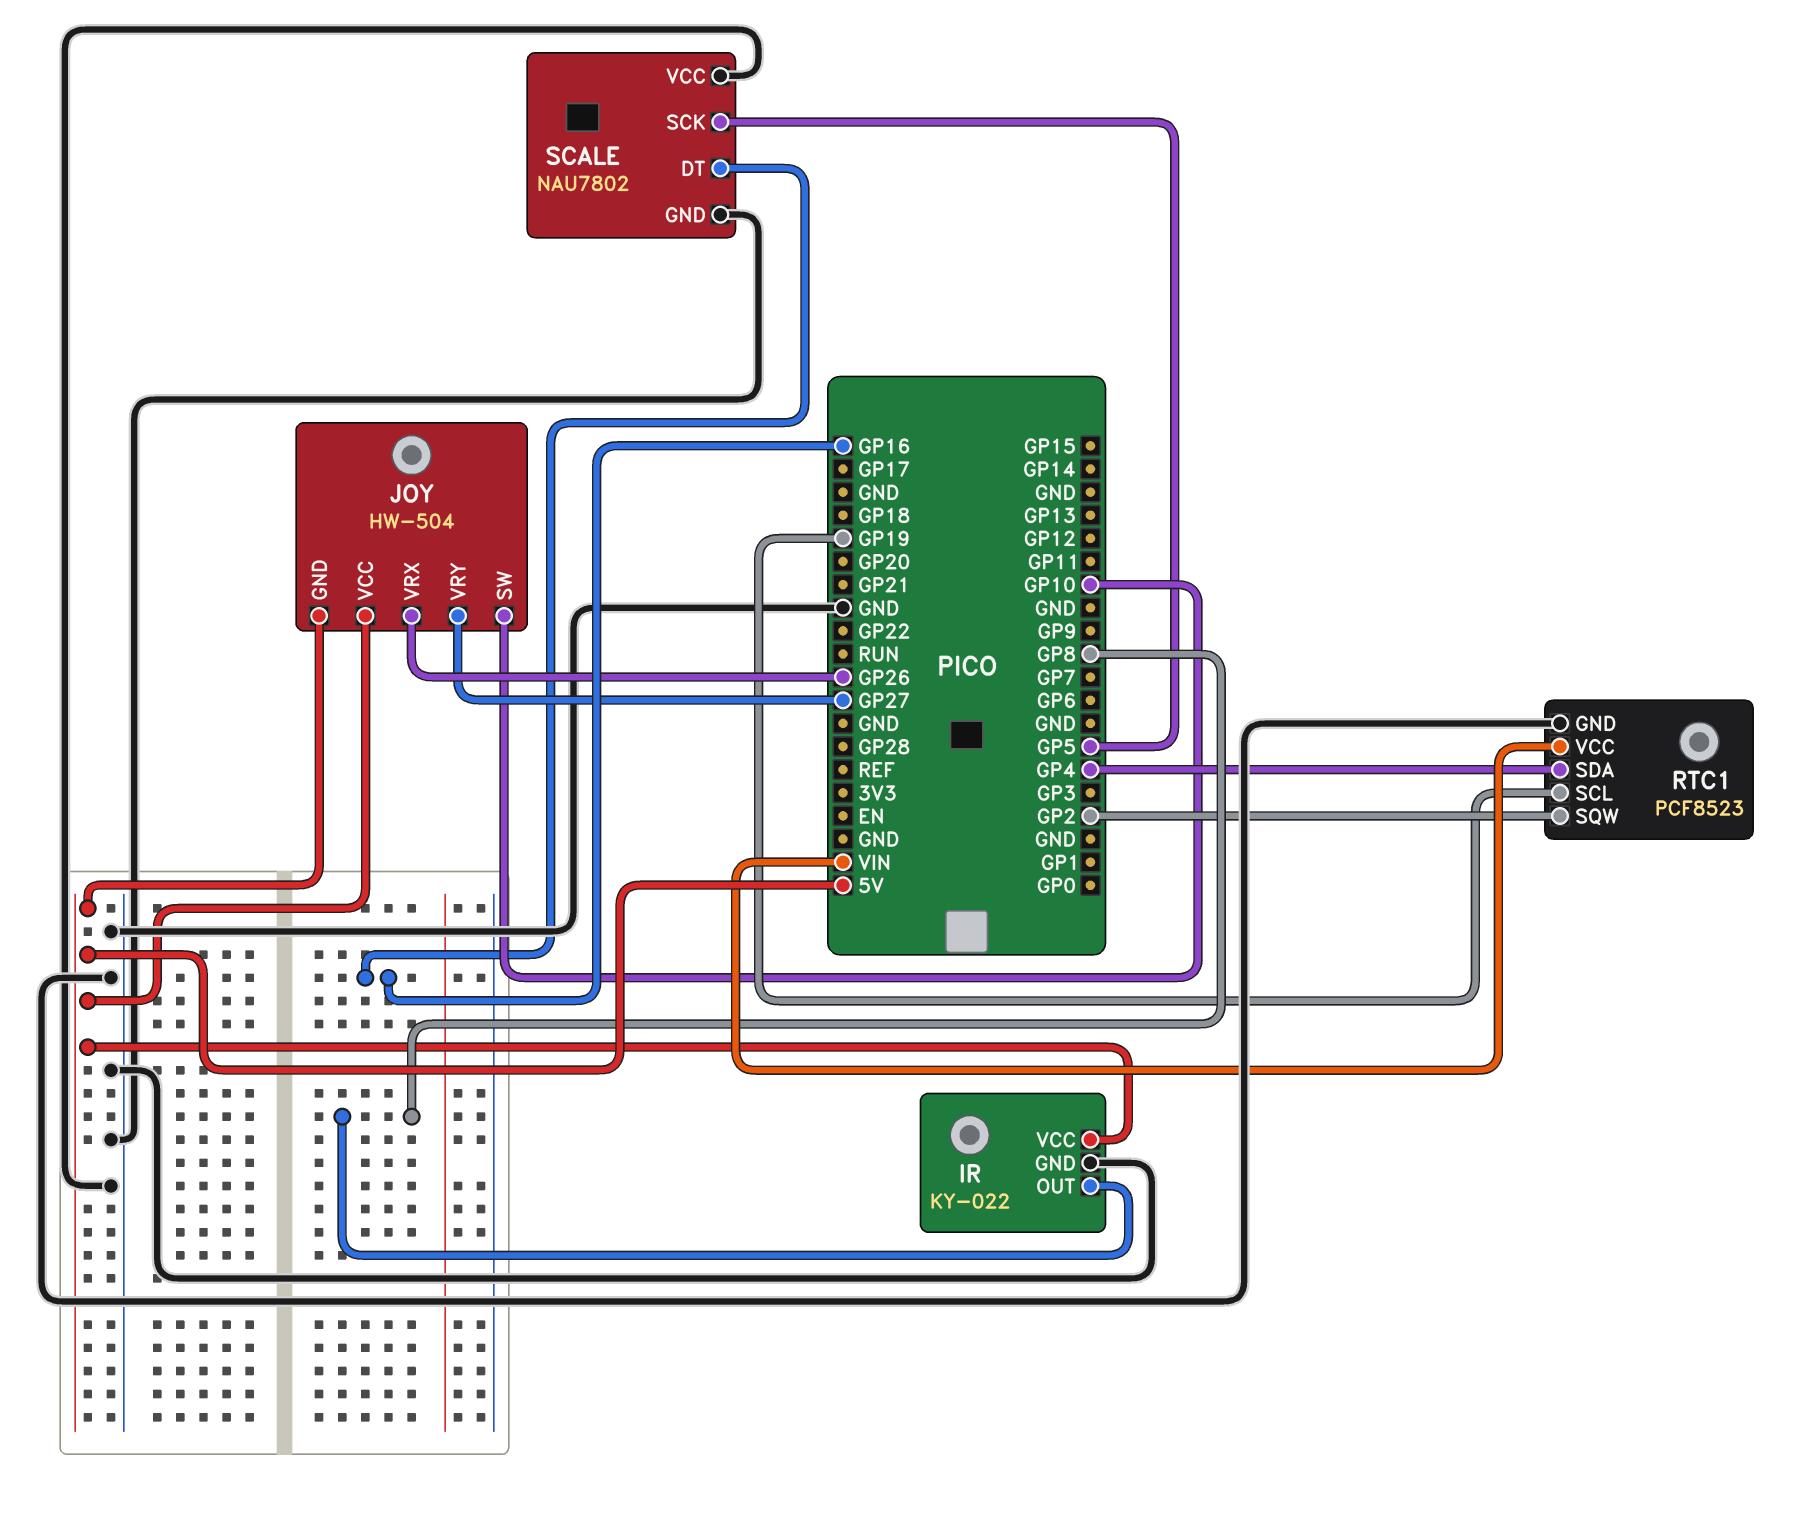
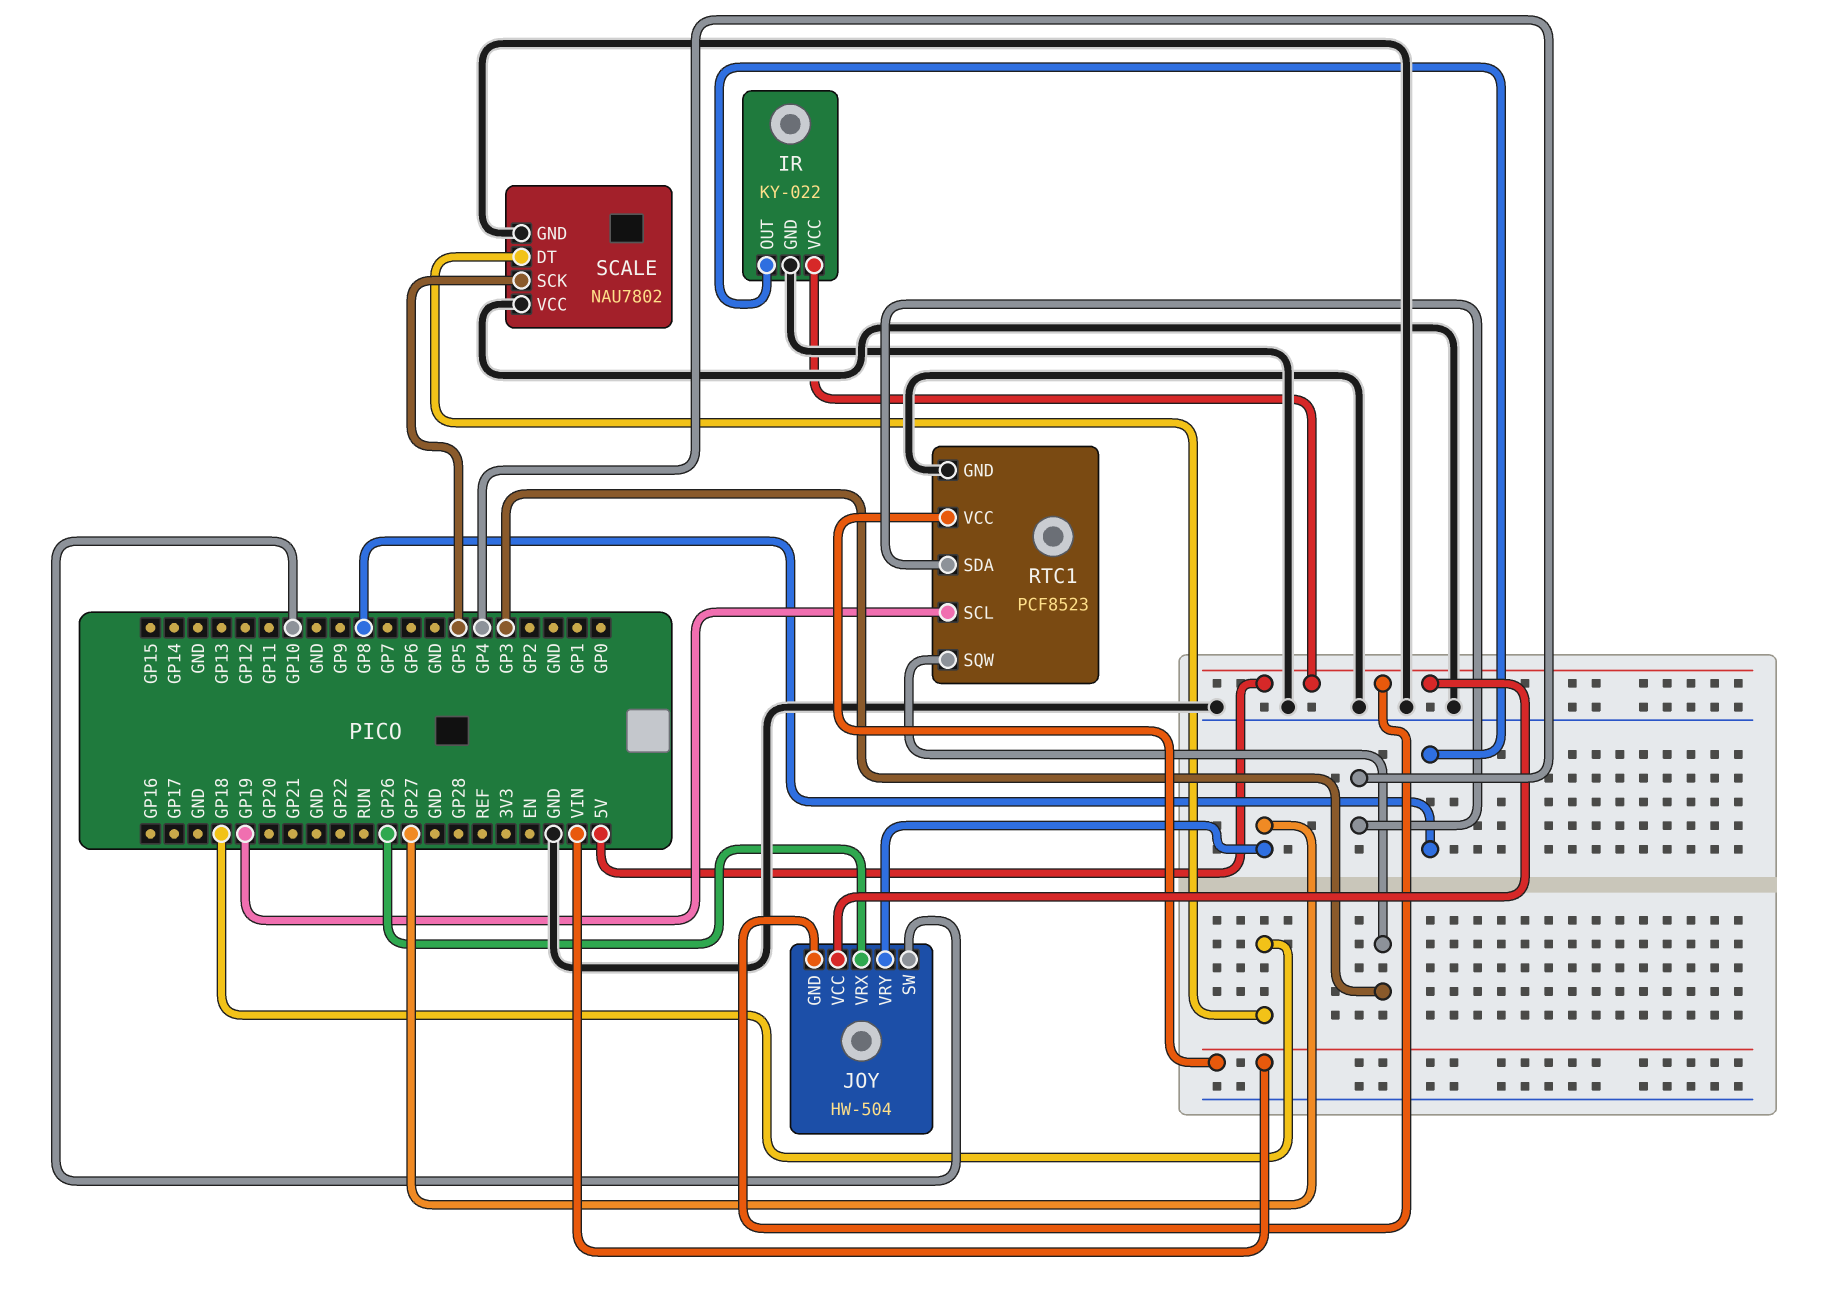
RTC1 pin SQW: GP2 -> GP3
SCALE pin DT: GP16 -> GP18

